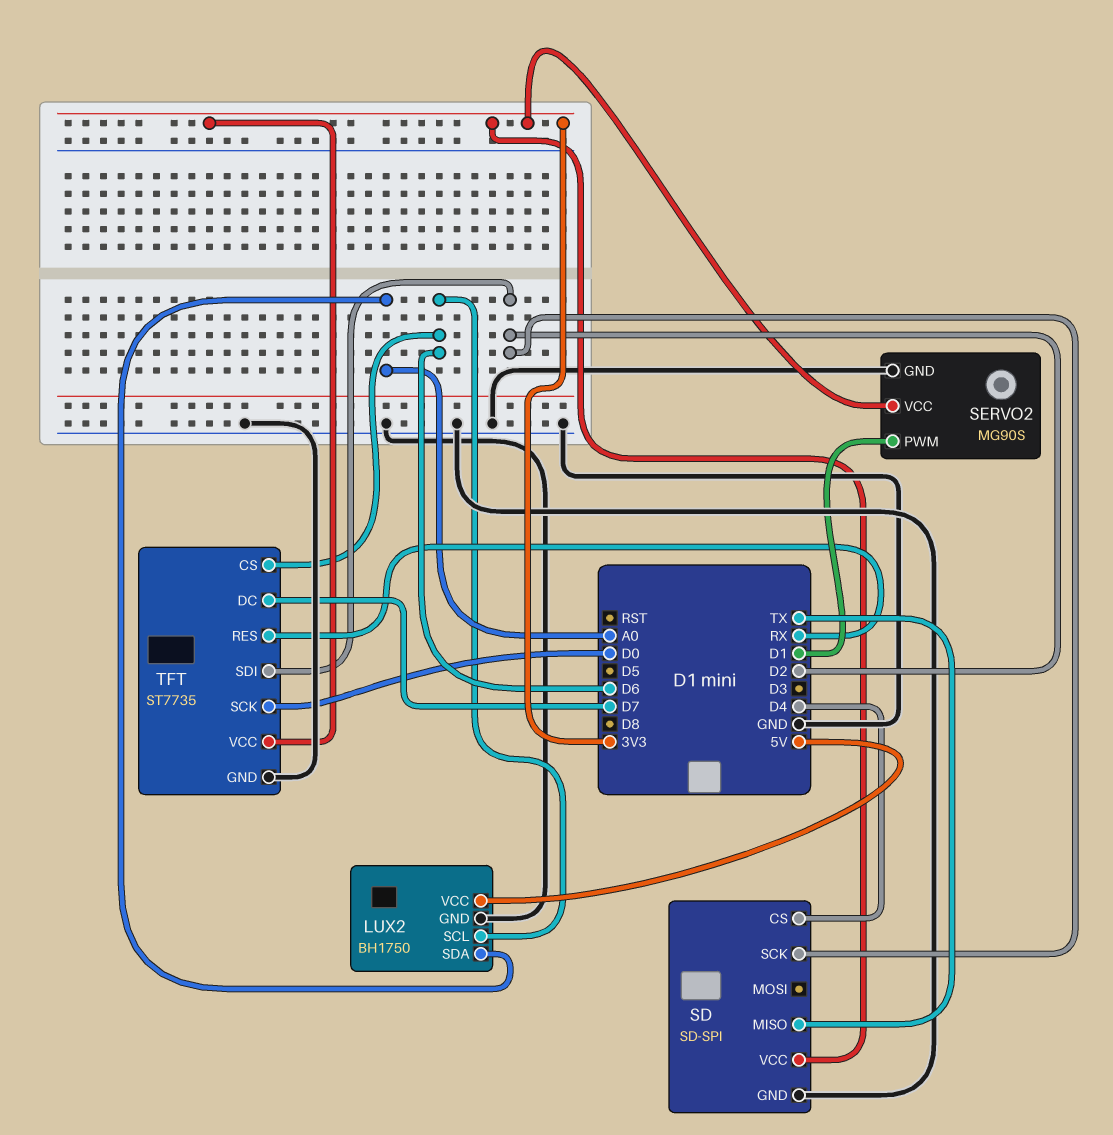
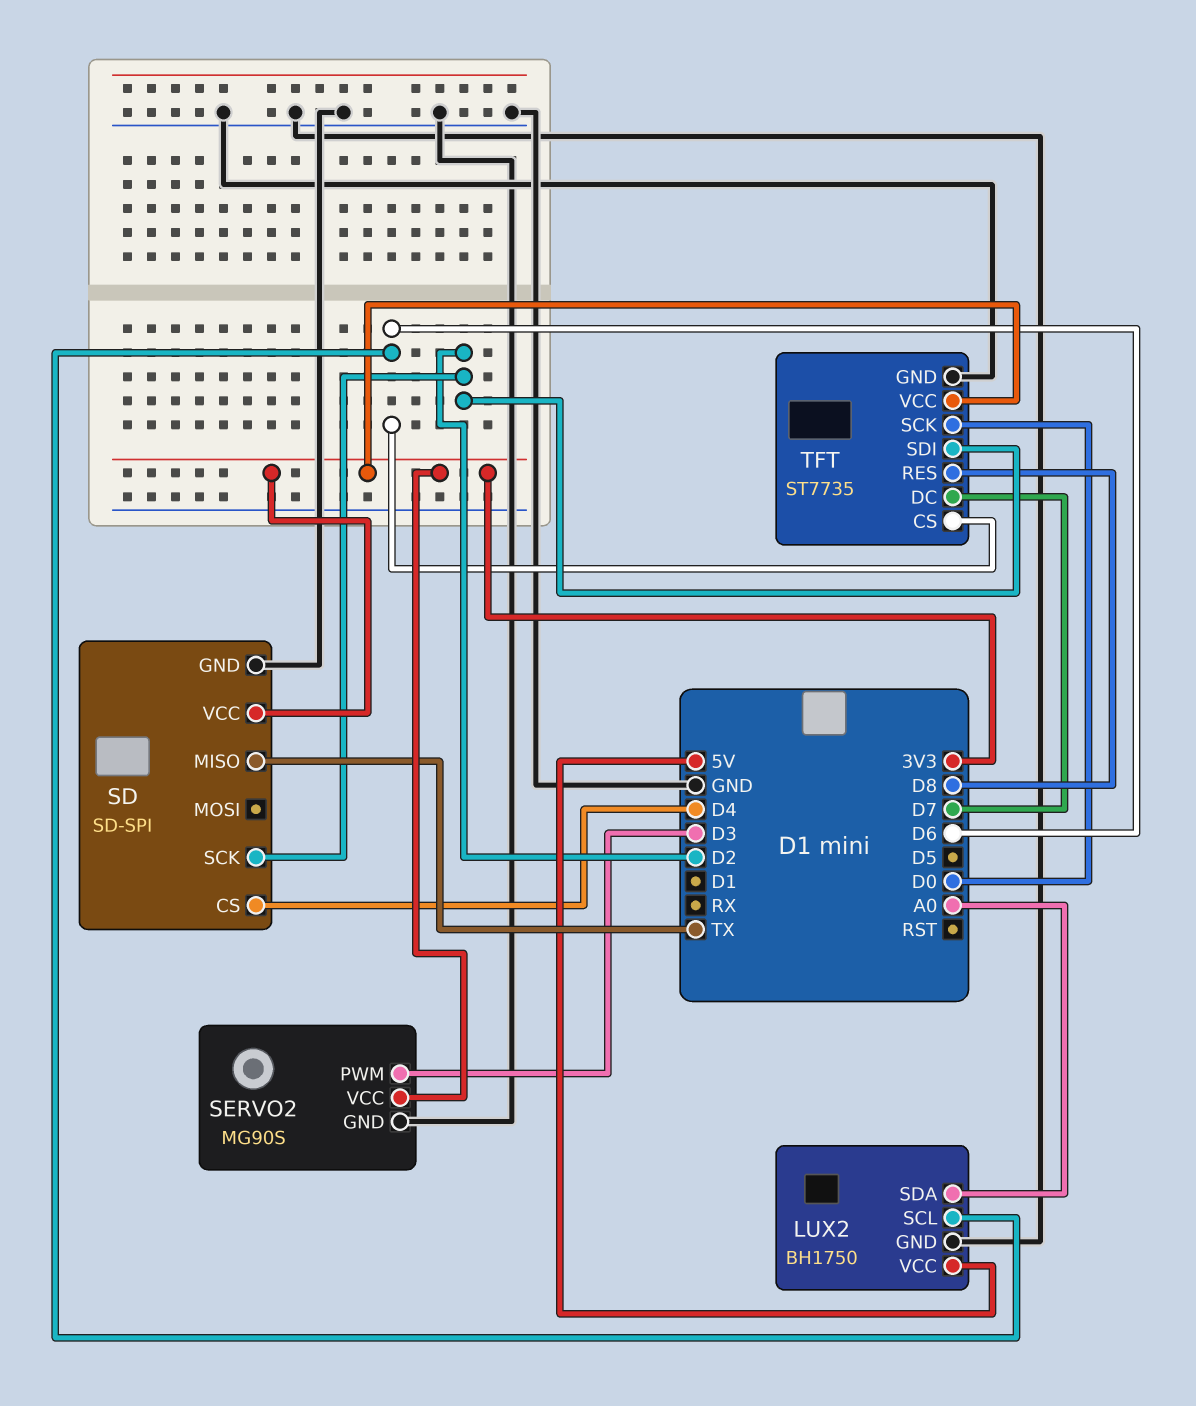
SERVO2 pin PWM: D1 -> D3
TFT pin RES: RX -> D8

